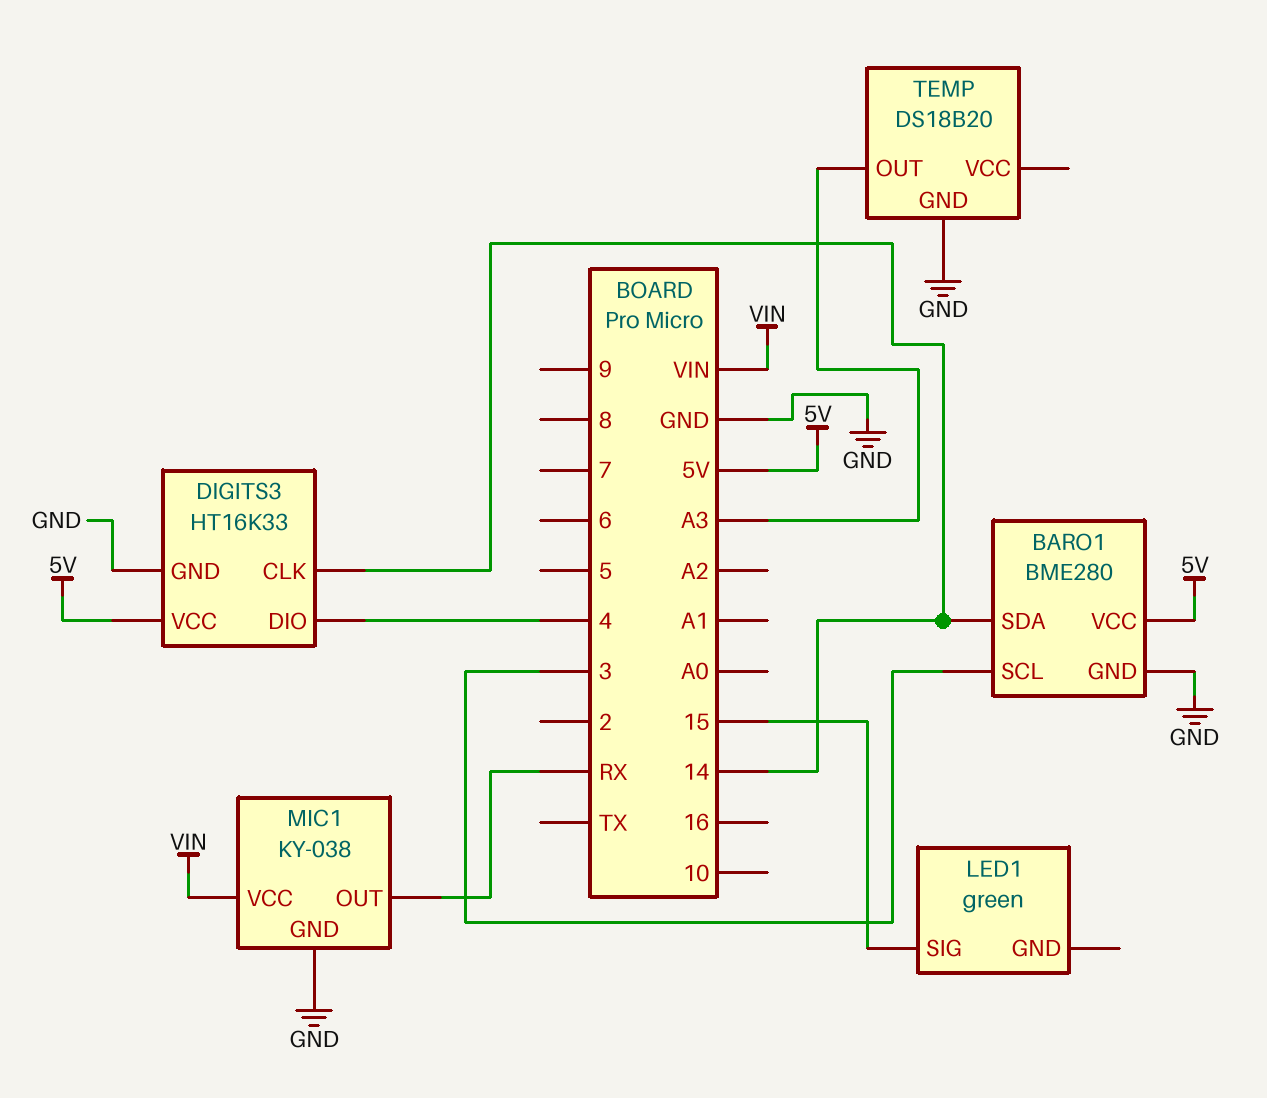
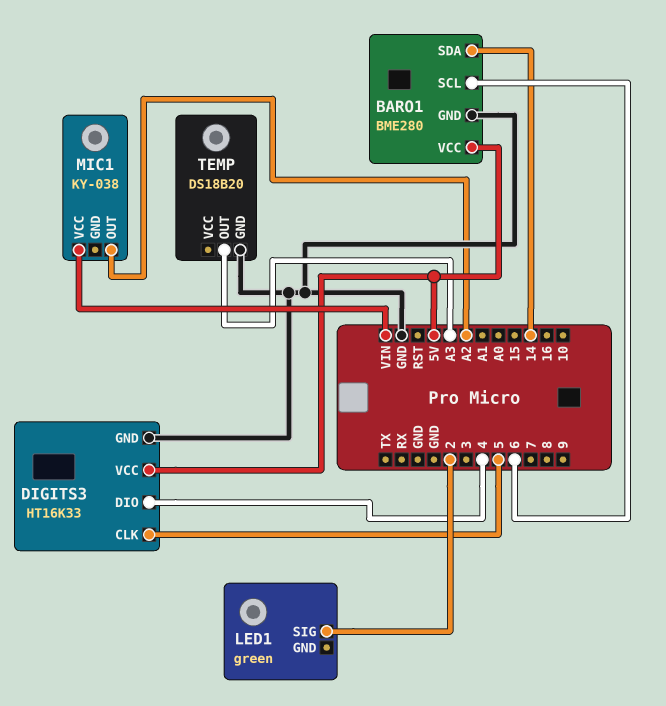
BARO1 pin SCL: 3 -> 6
DIGITS3 pin CLK: 14 -> 5
LED1 pin SIG: 15 -> 2
MIC1 pin GND: GND -> none
MIC1 pin OUT: RX -> A2

